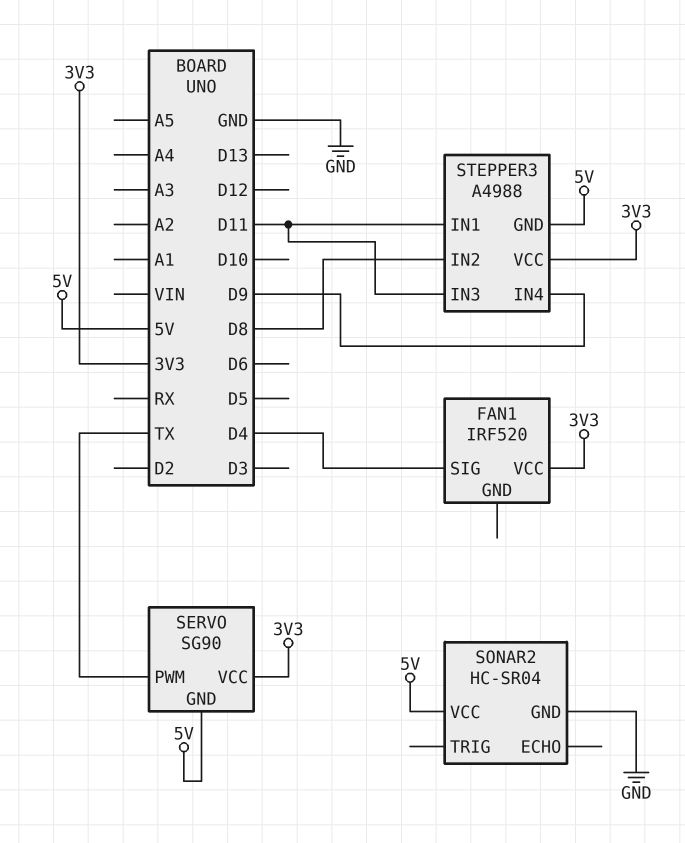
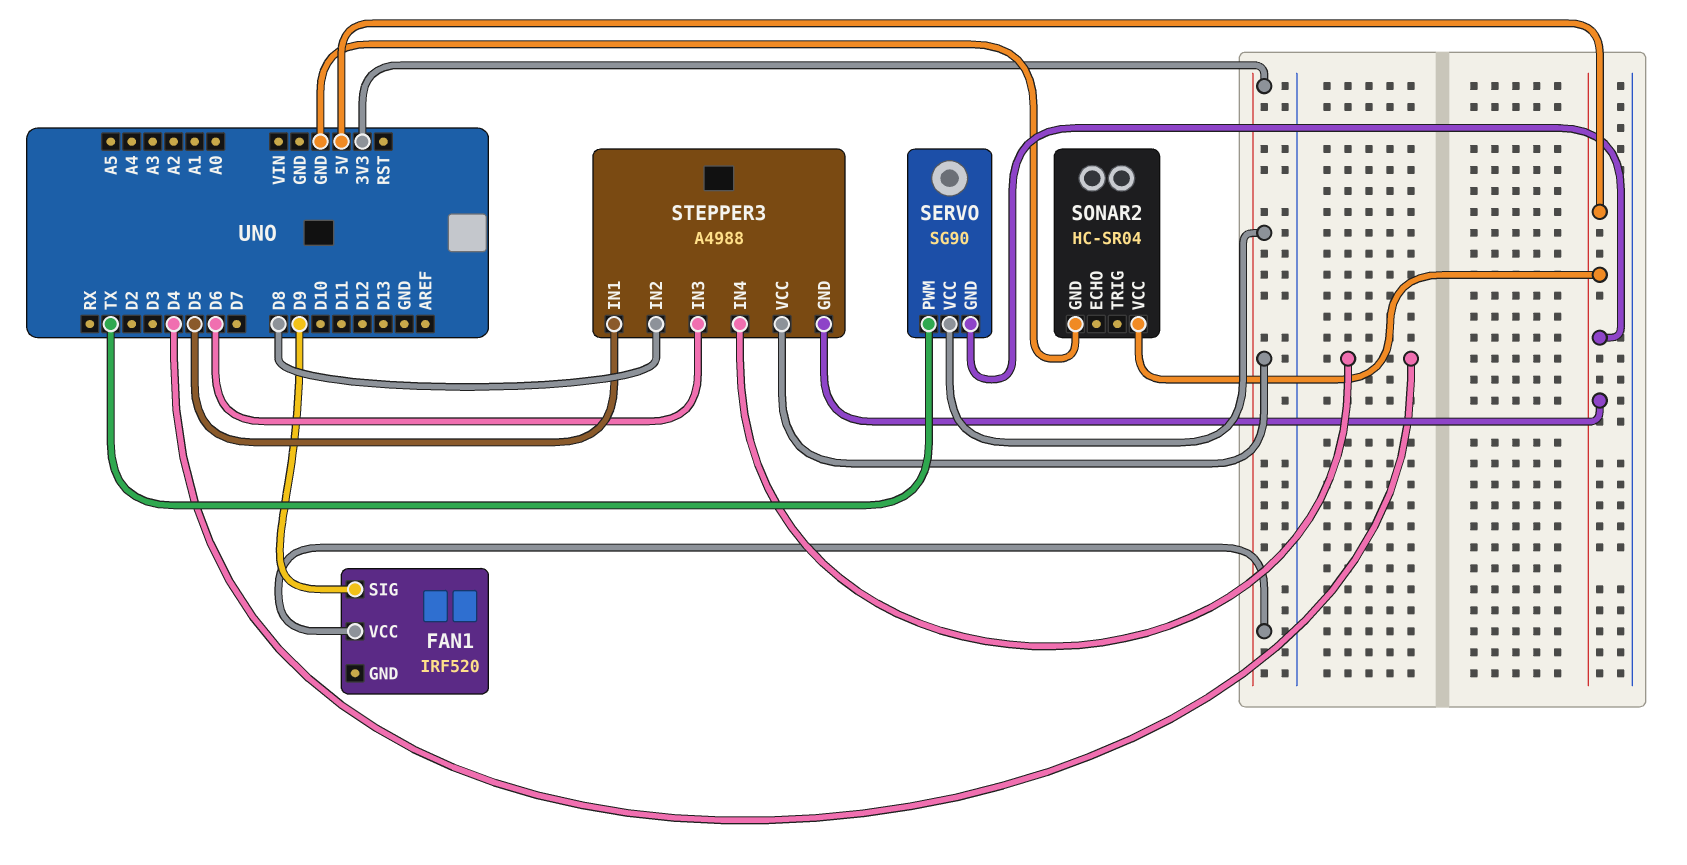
FAN1 pin SIG: D4 -> D9
STEPPER3 pin IN1: D11 -> D5
STEPPER3 pin IN3: D11 -> D6
STEPPER3 pin IN4: D9 -> D4

